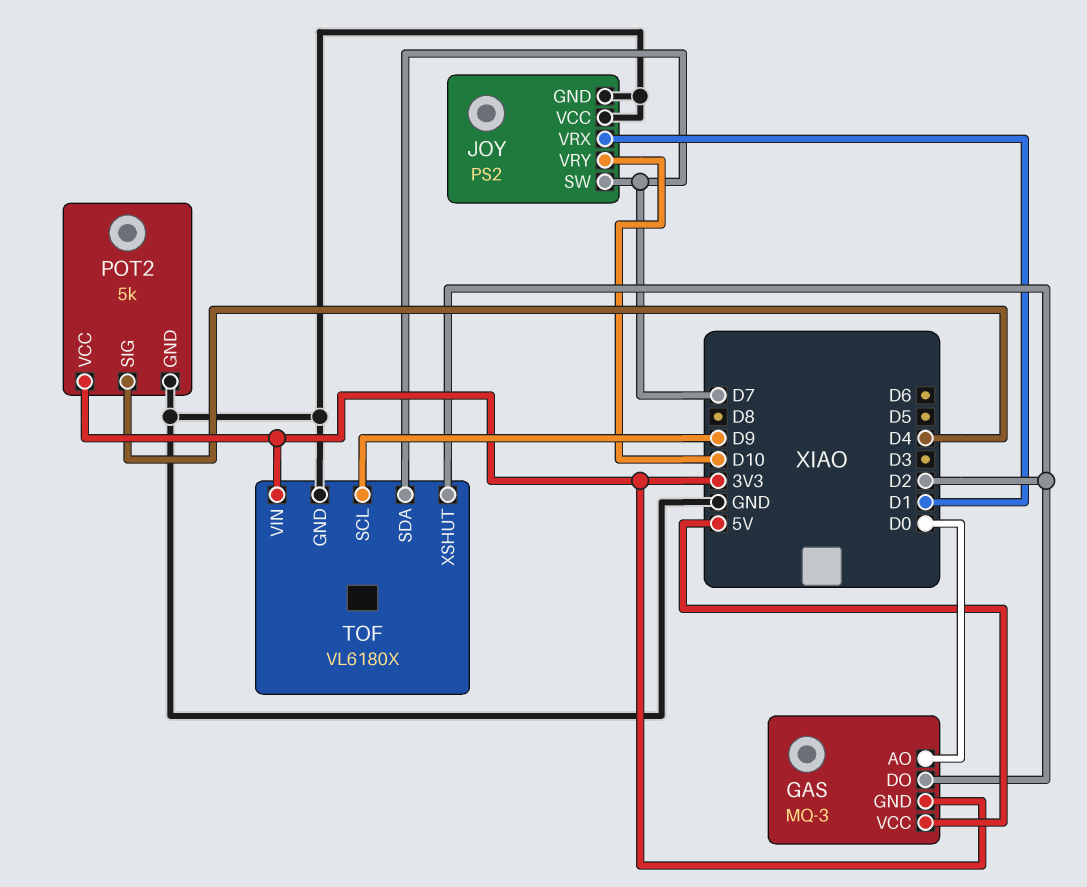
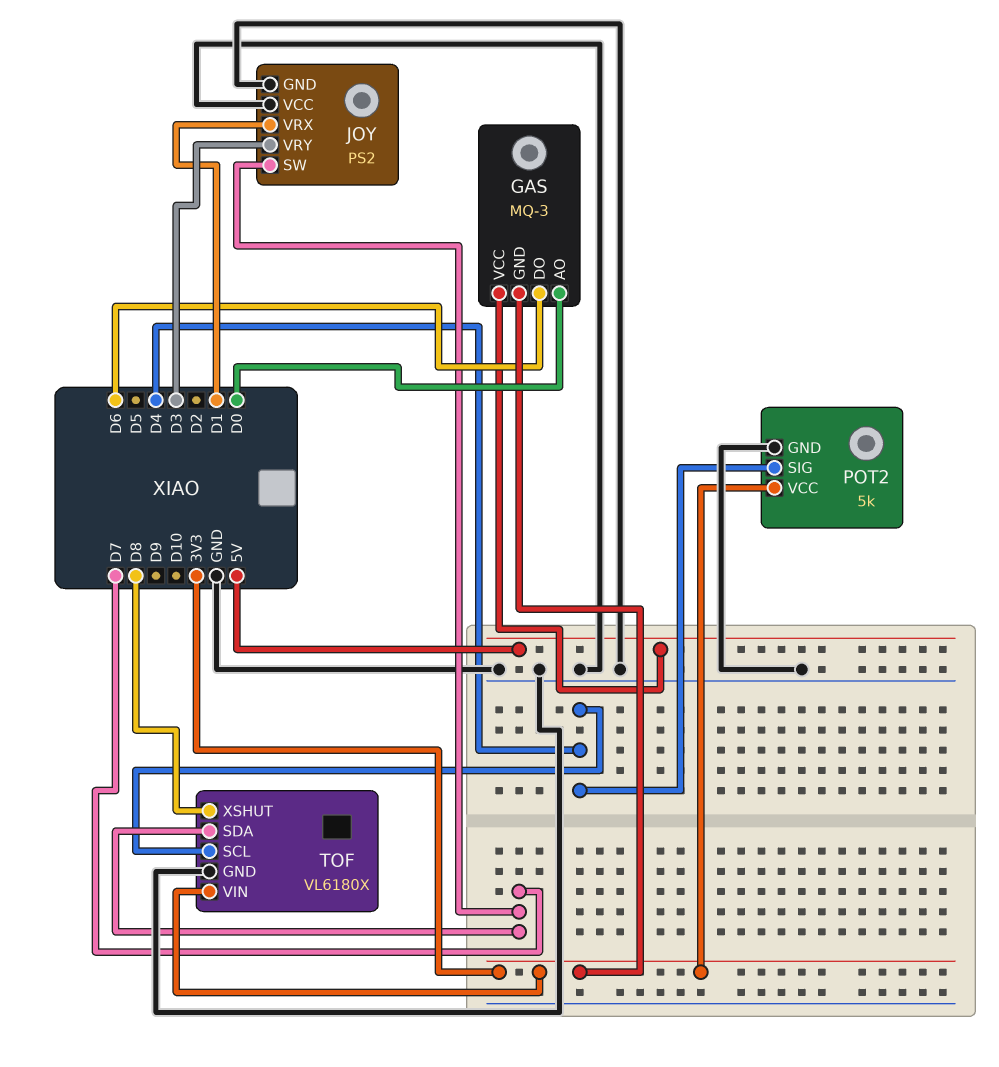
GAS pin DO: D2 -> D6
JOY pin VRY: D10 -> D3
TOF pin SCL: D9 -> D4
TOF pin XSHUT: D2 -> D8

